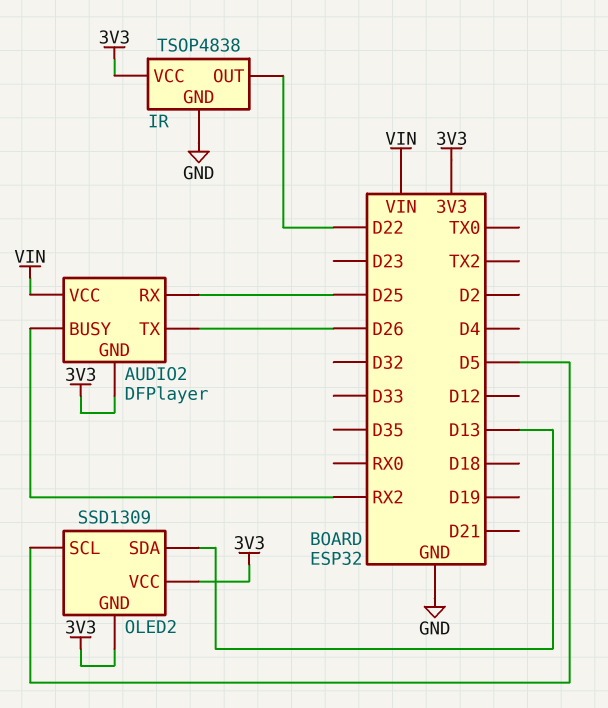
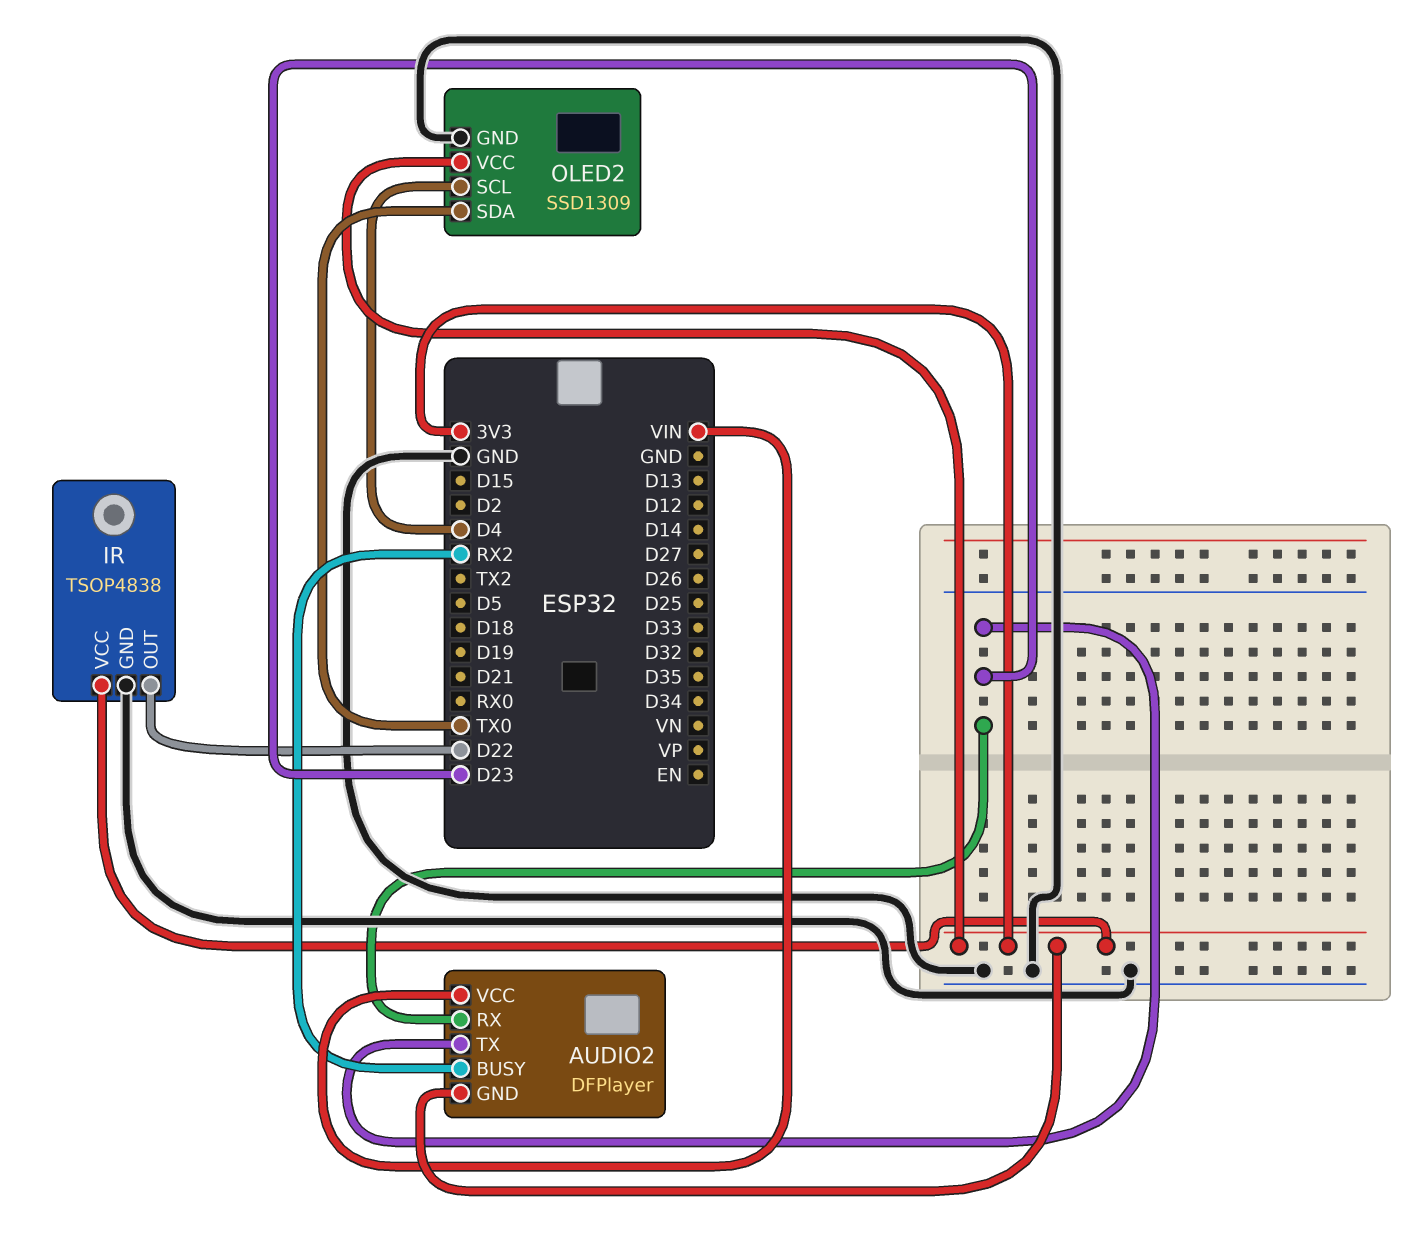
AUDIO2 pin RX: D25 -> D23
AUDIO2 pin TX: D26 -> D23
OLED2 pin GND: 3V3 -> GND
OLED2 pin SCL: D5 -> D4
OLED2 pin SDA: D13 -> TX0

